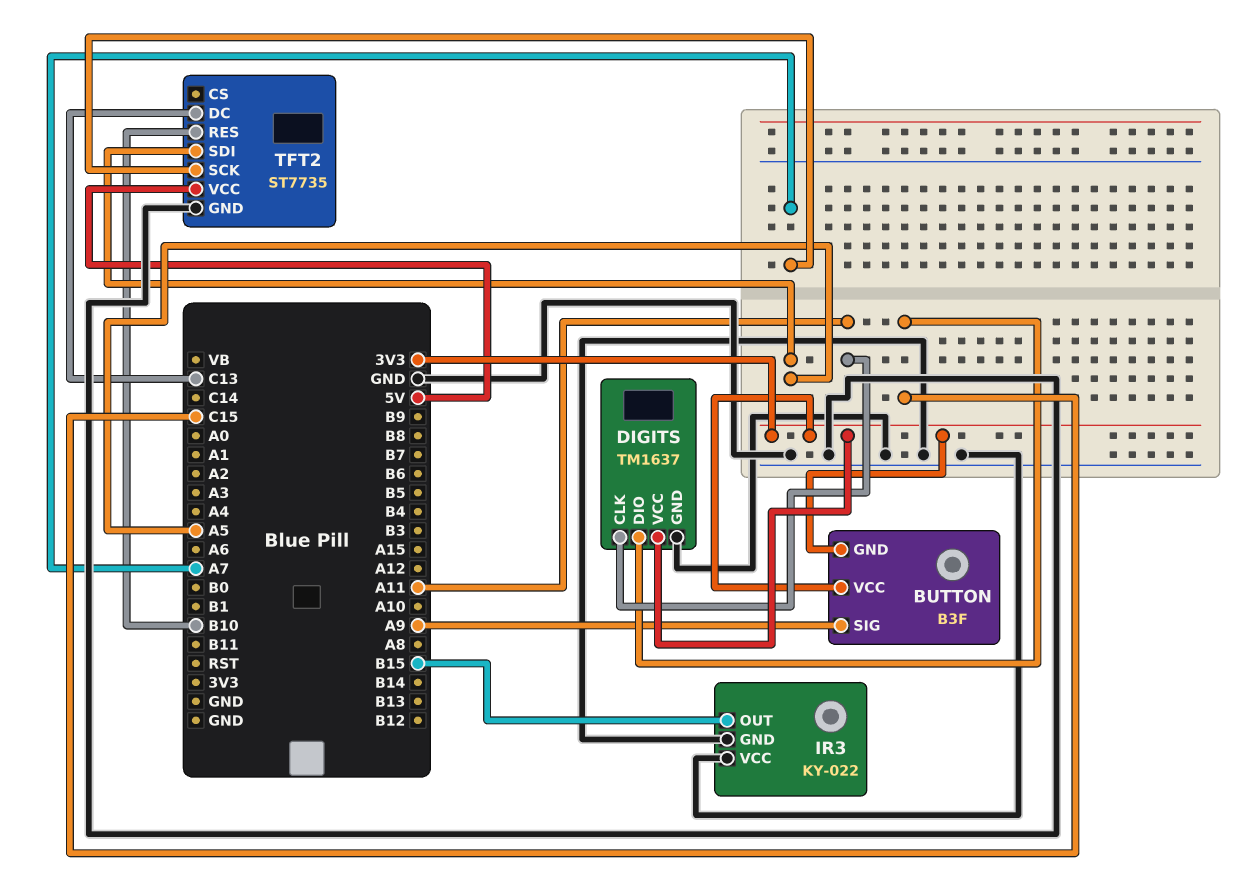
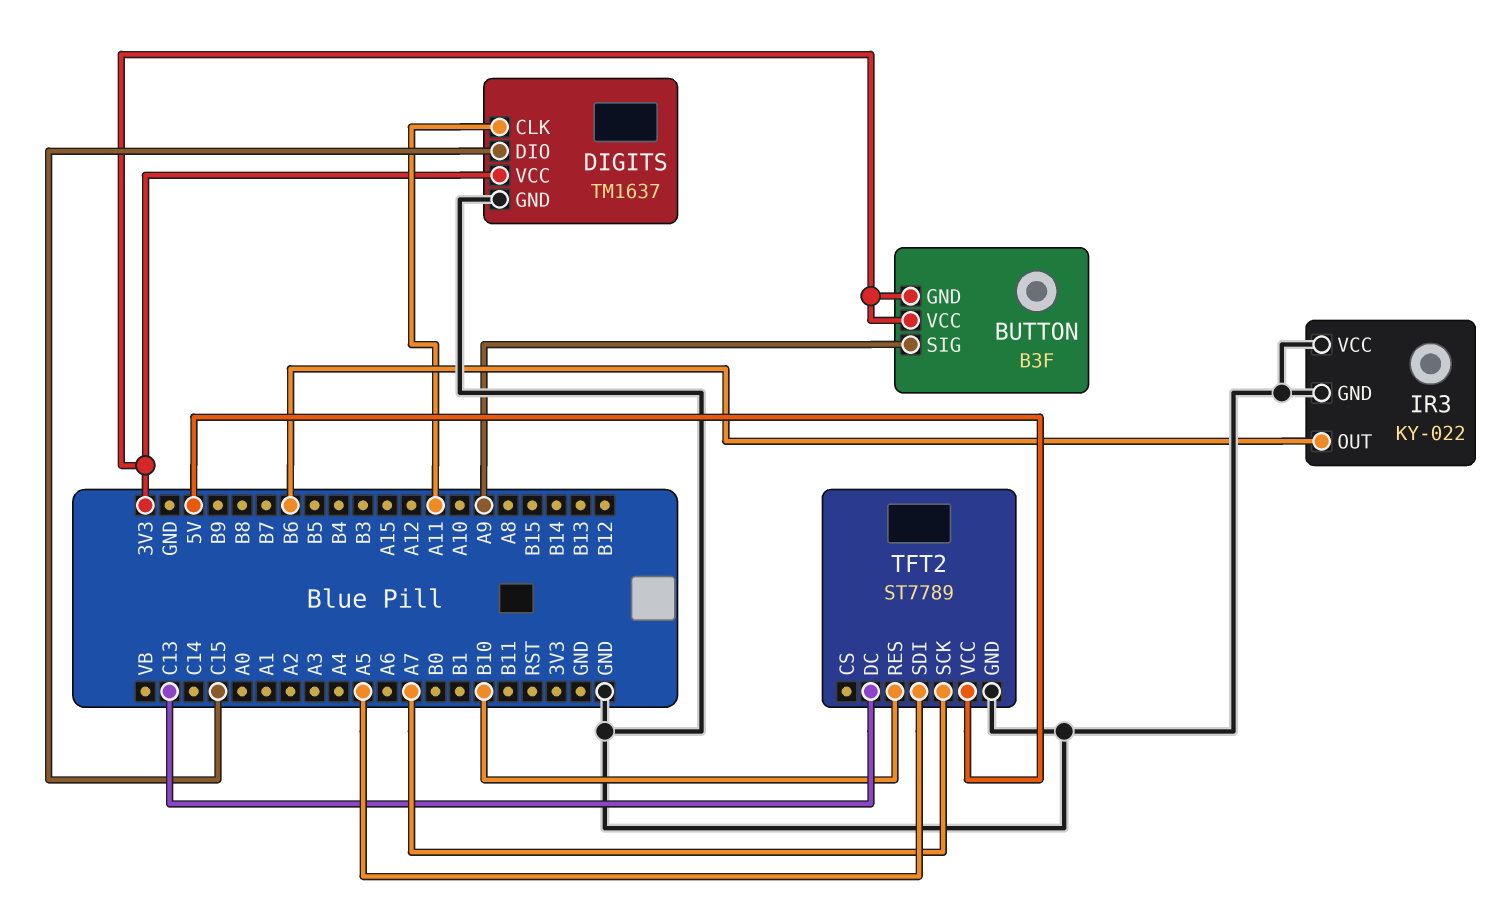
IR3 pin OUT: B15 -> B6
TFT2: ST7735 -> ST7789

